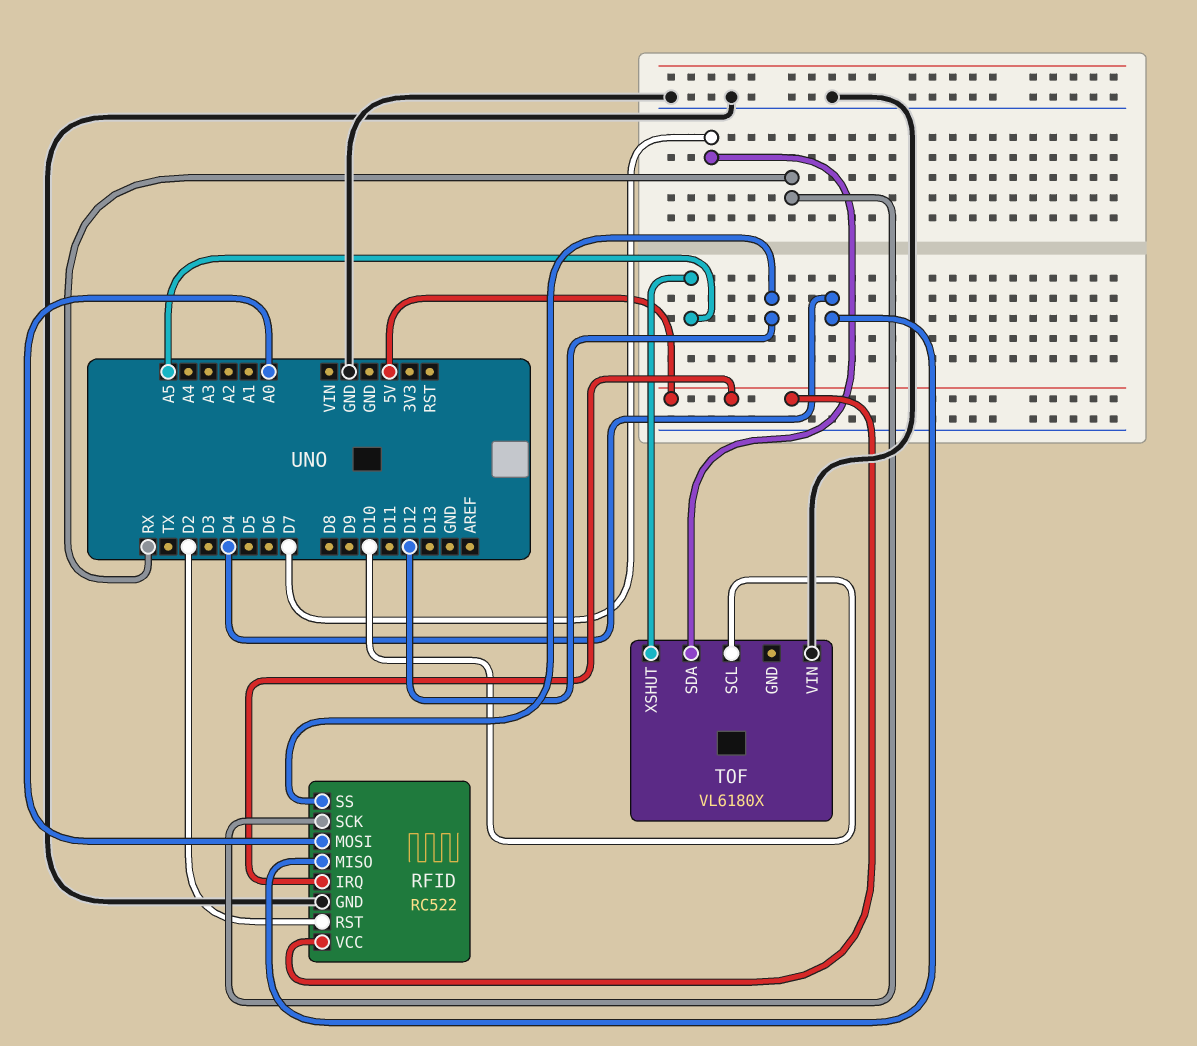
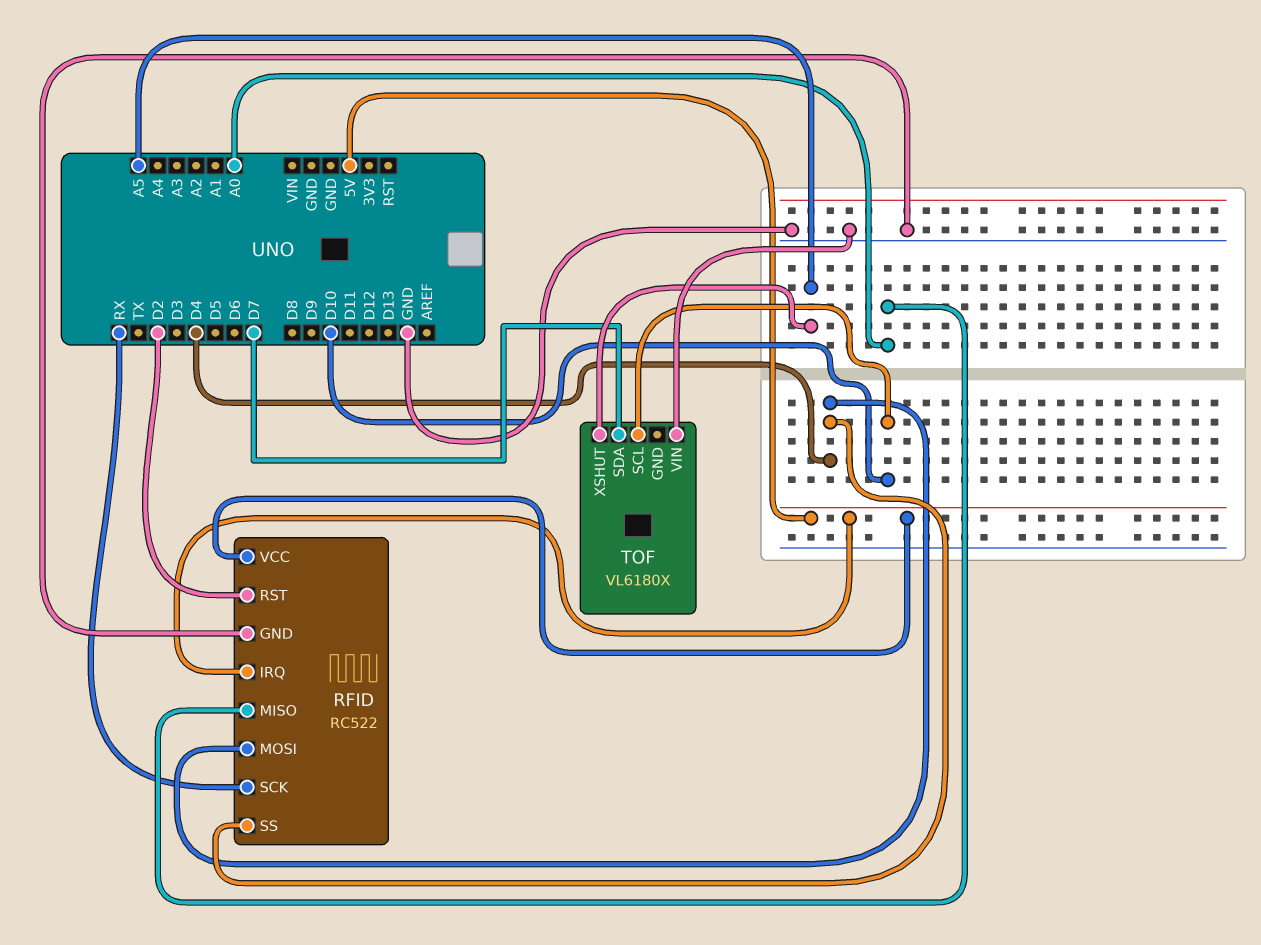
RFID pin MISO: D4 -> A0
RFID pin MOSI: A0 -> D4
RFID pin SS: D12 -> D4

